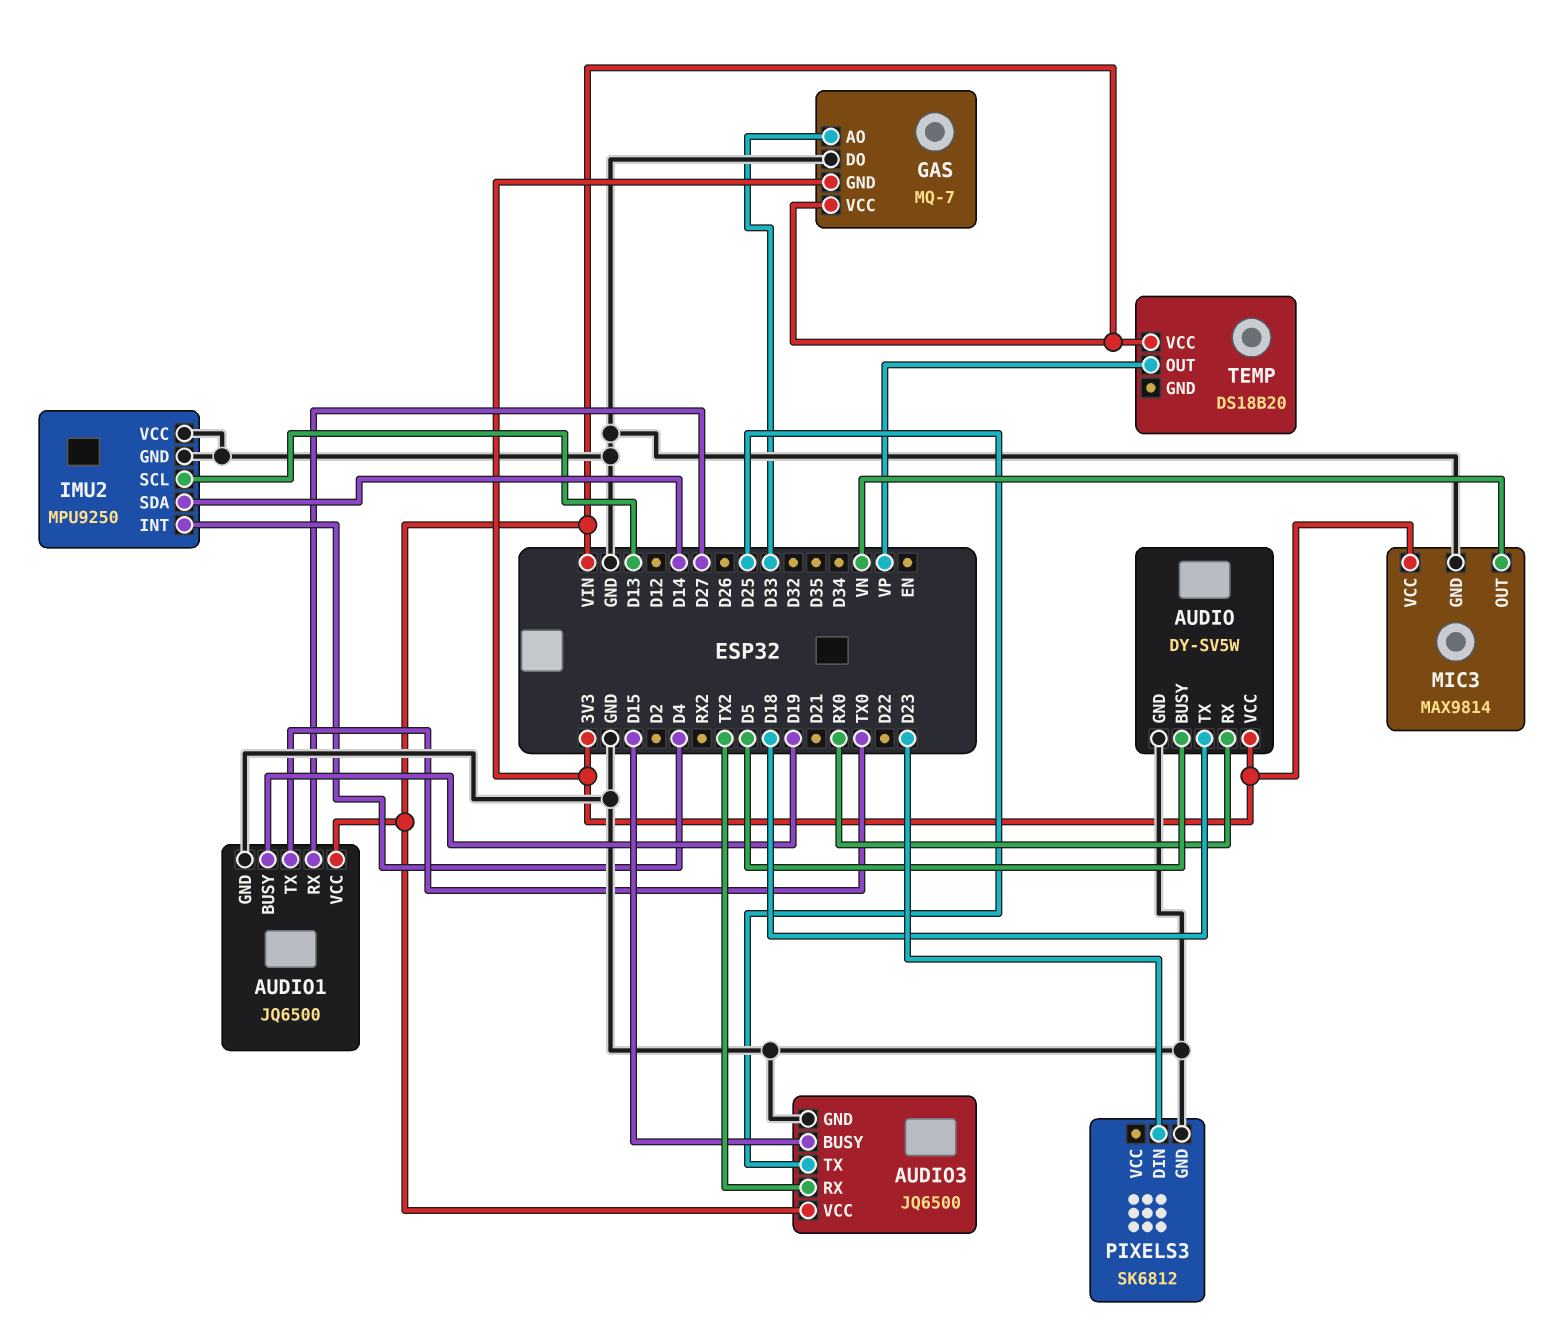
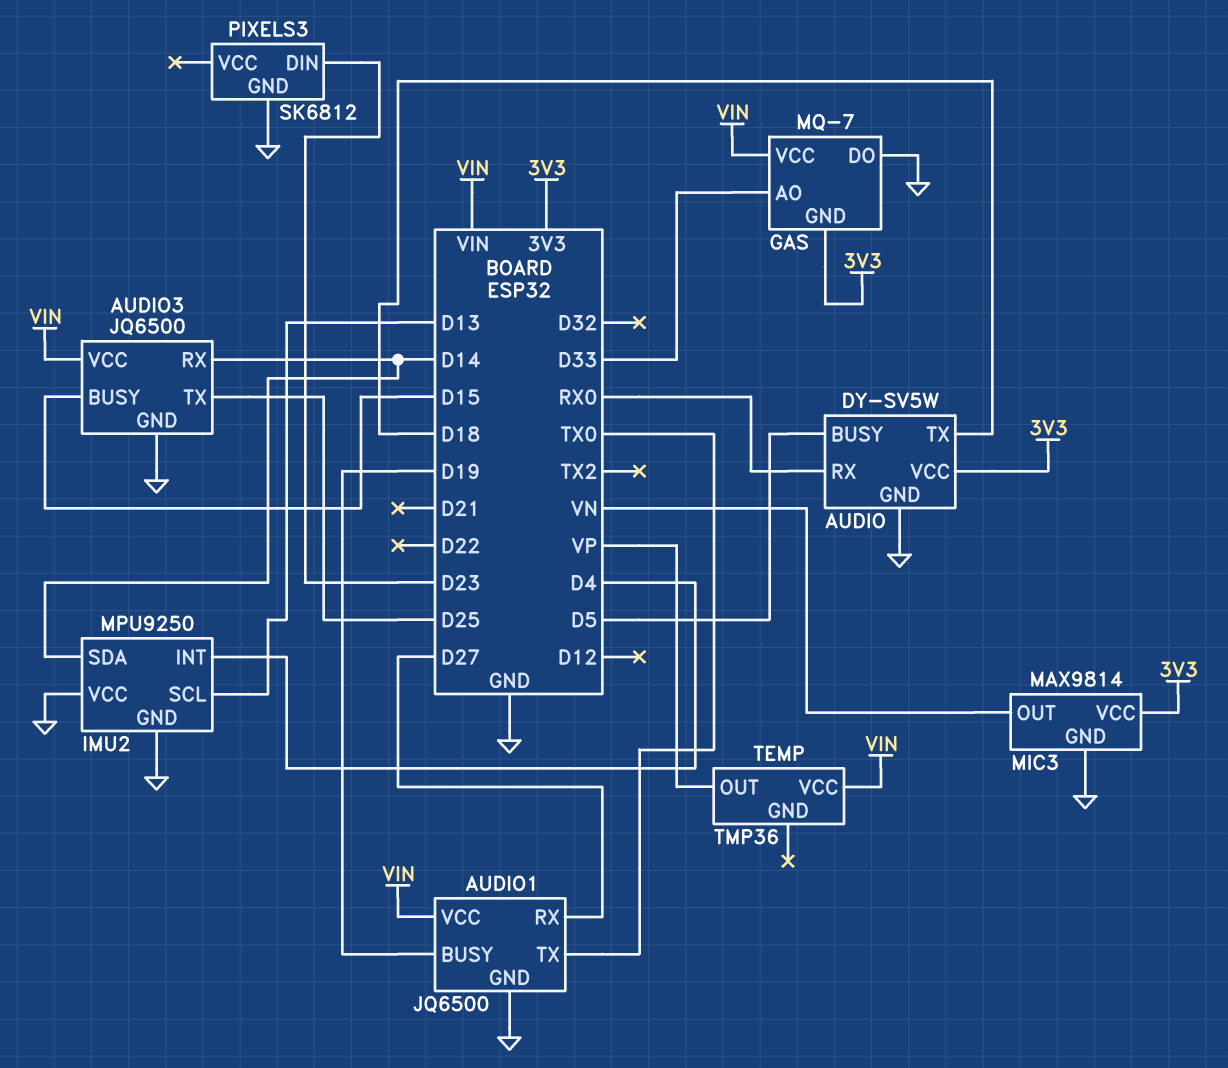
AUDIO3 pin RX: TX2 -> D14
TEMP: DS18B20 -> TMP36

